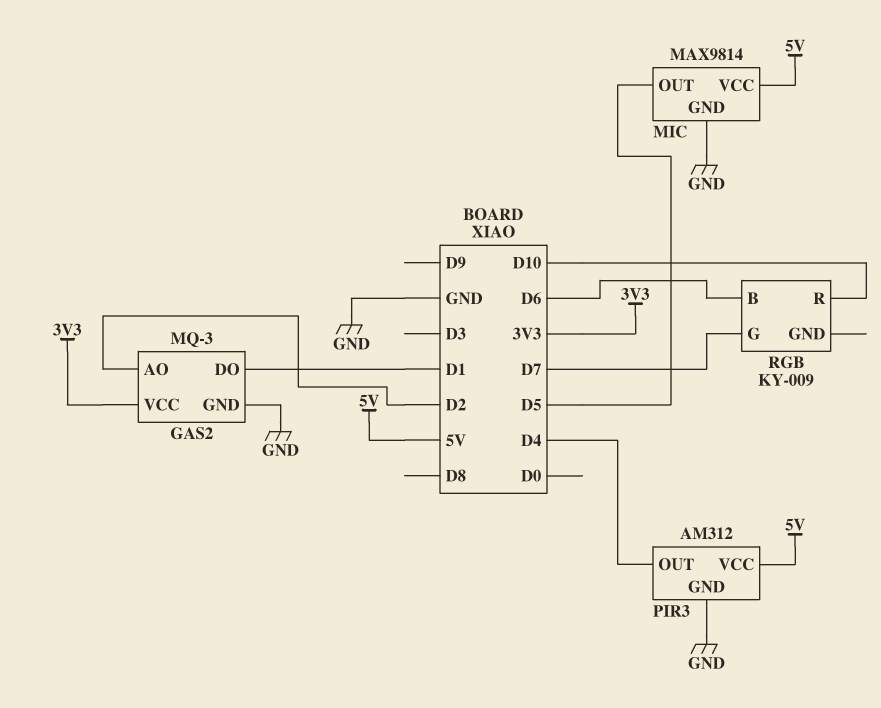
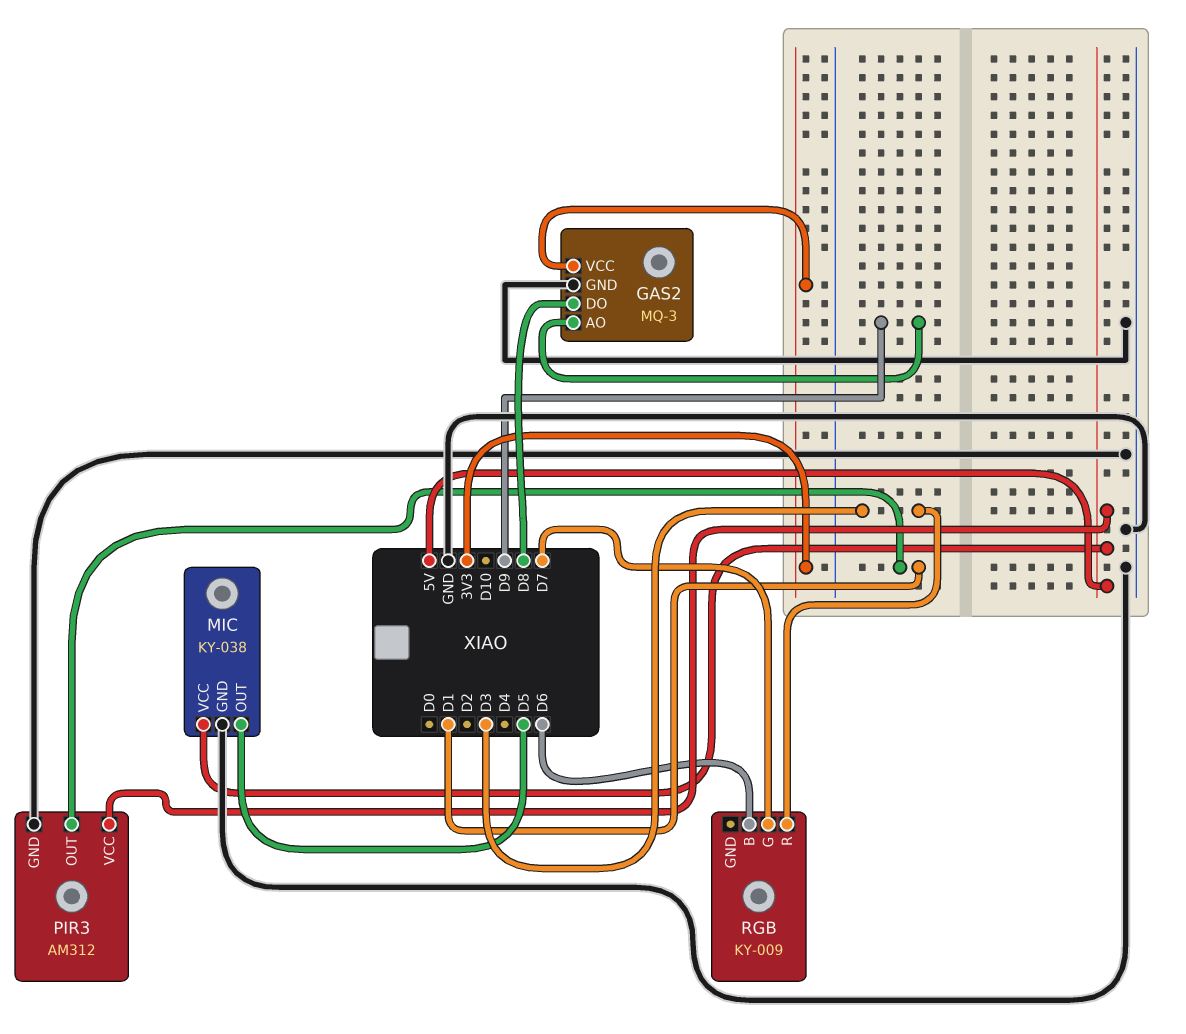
GAS2 pin AO: D2 -> D9
GAS2 pin DO: D1 -> D8
MIC: MAX9814 -> KY-038
PIR3 pin OUT: D4 -> D1
RGB pin R: D10 -> D3

